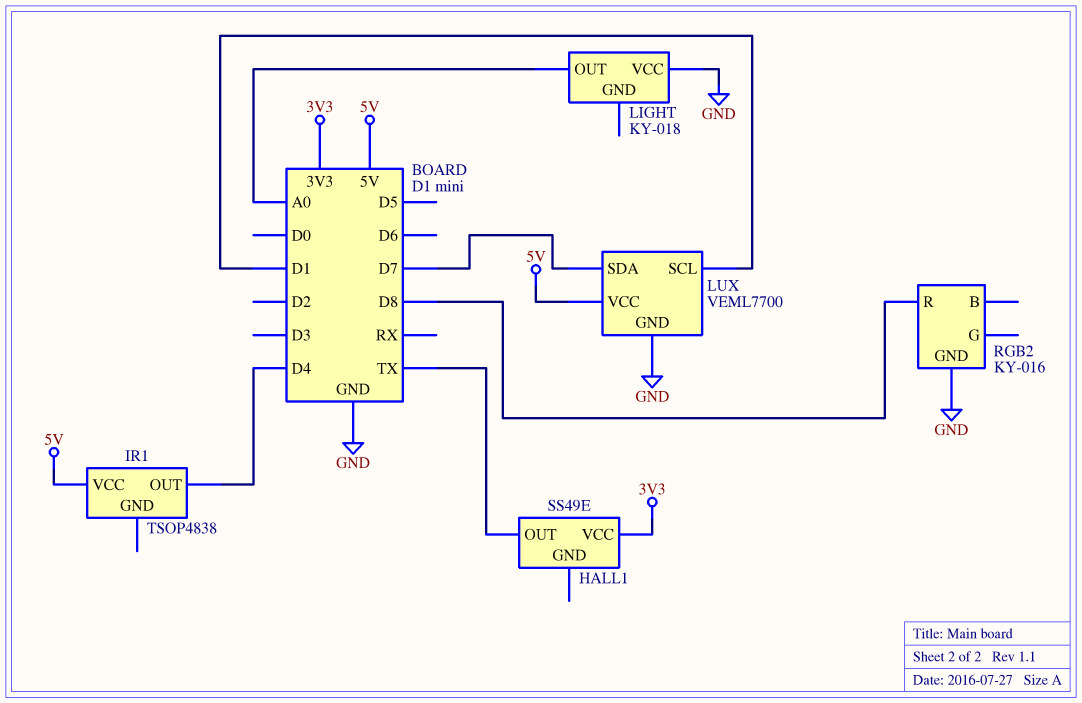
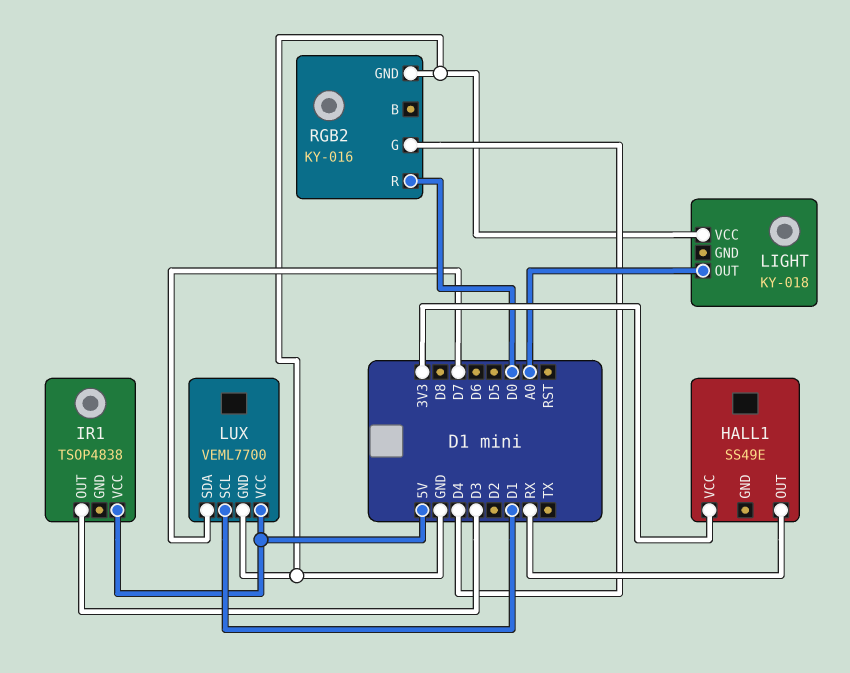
HALL1 pin OUT: TX -> RX
IR1 pin OUT: D4 -> D3
RGB2 pin G: none -> D4
RGB2 pin R: D8 -> D0

